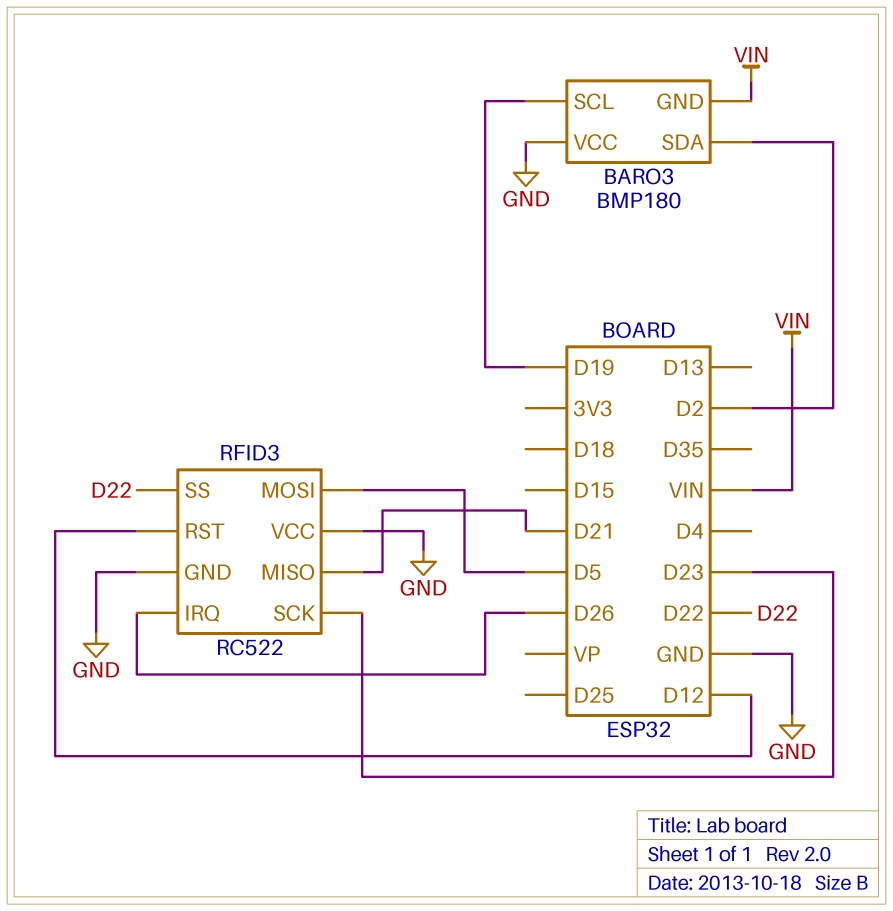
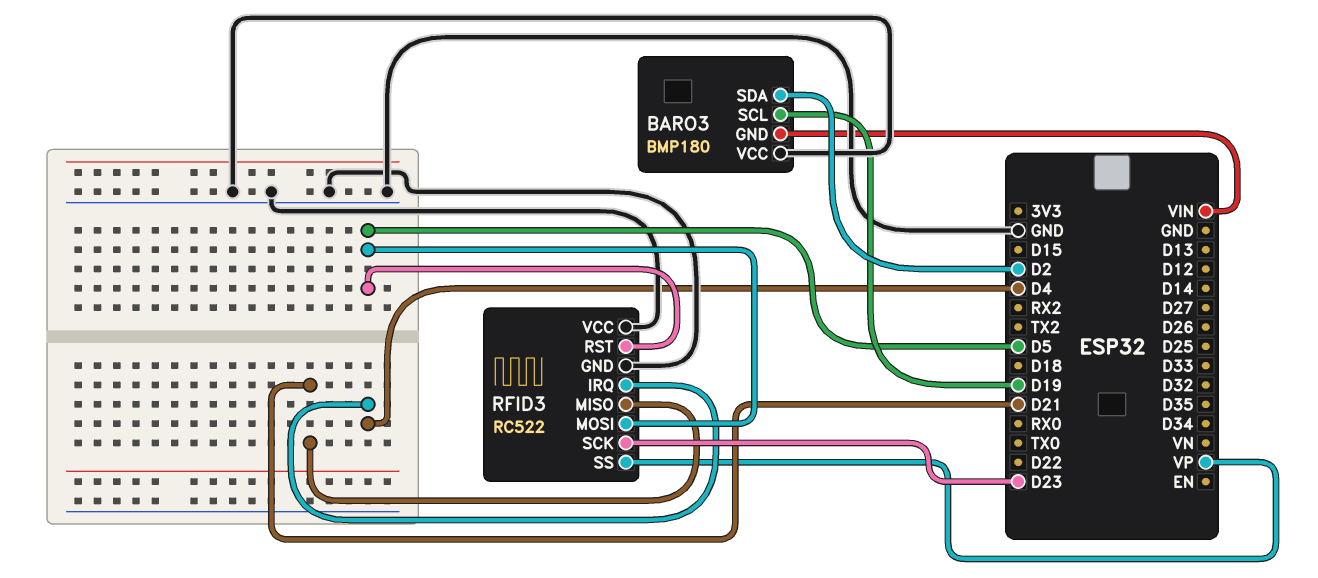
RFID3 pin IRQ: D26 -> D4
RFID3 pin RST: D12 -> D5
RFID3 pin SS: D22 -> VP

